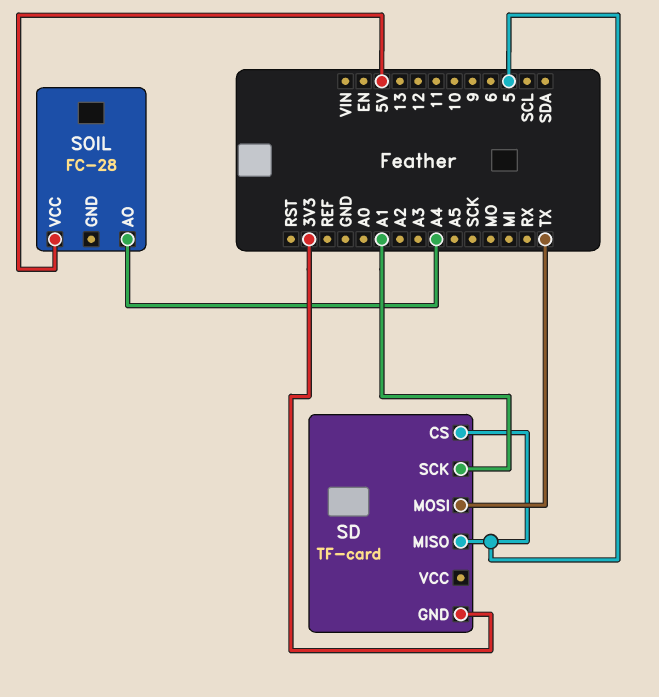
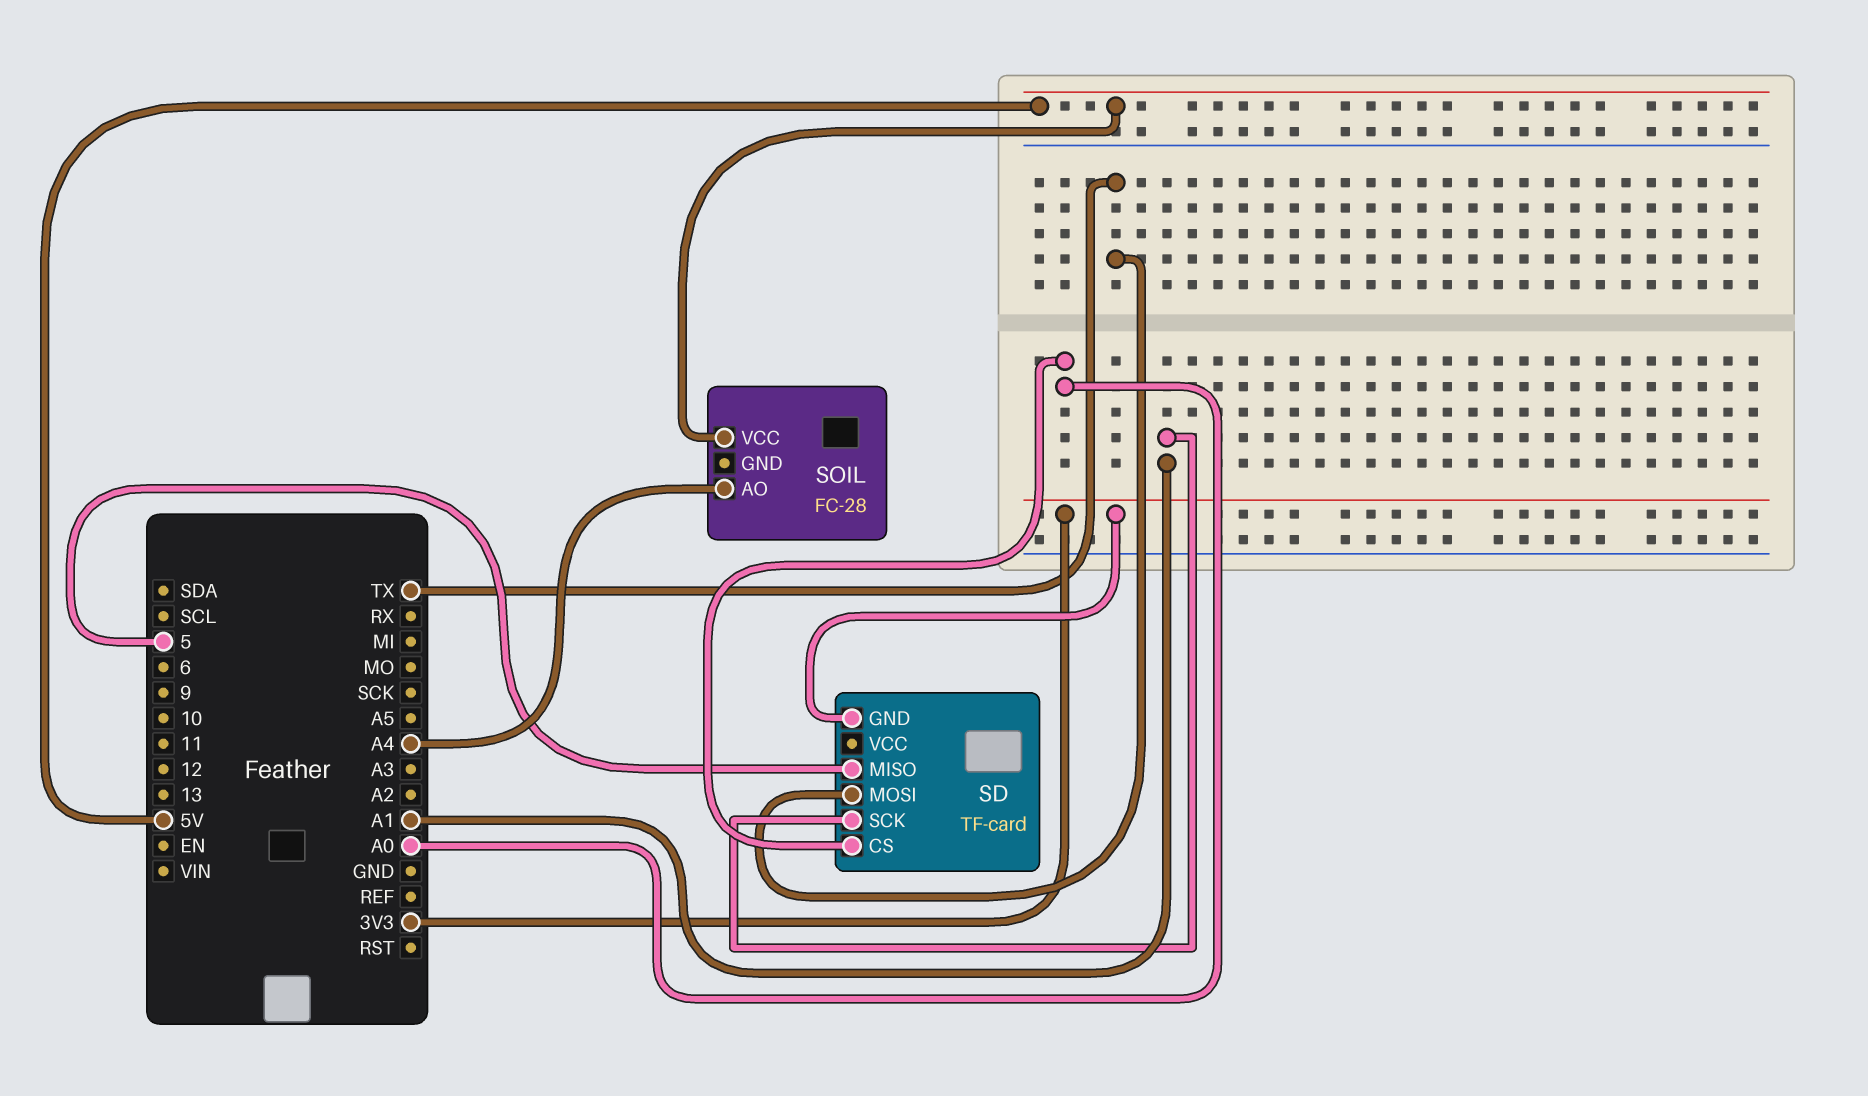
SD pin CS: 5 -> A0

